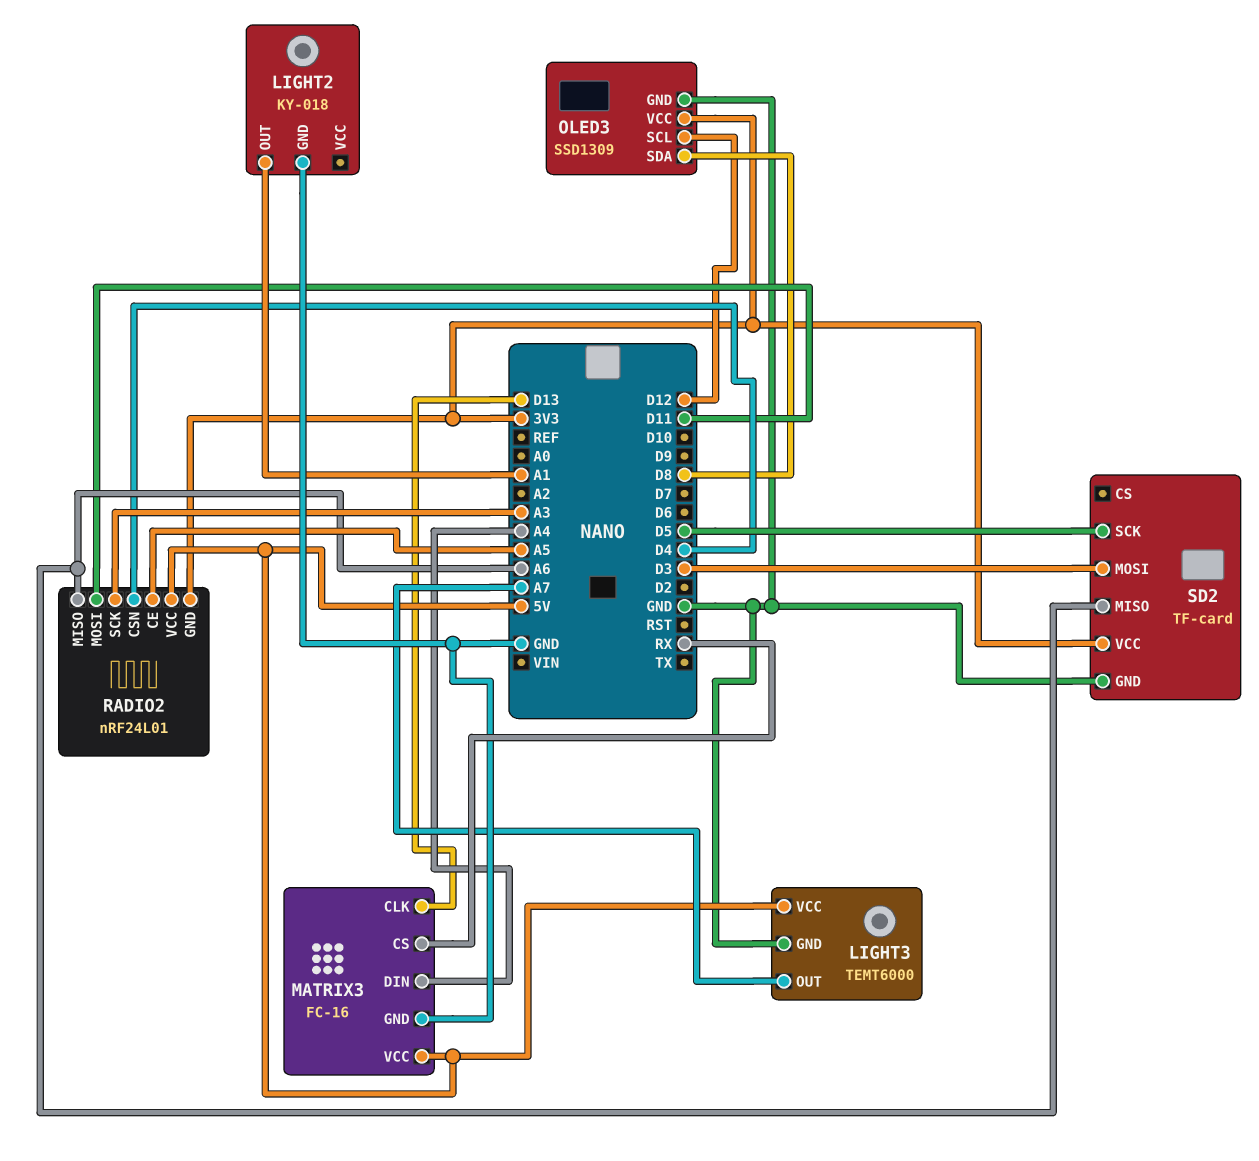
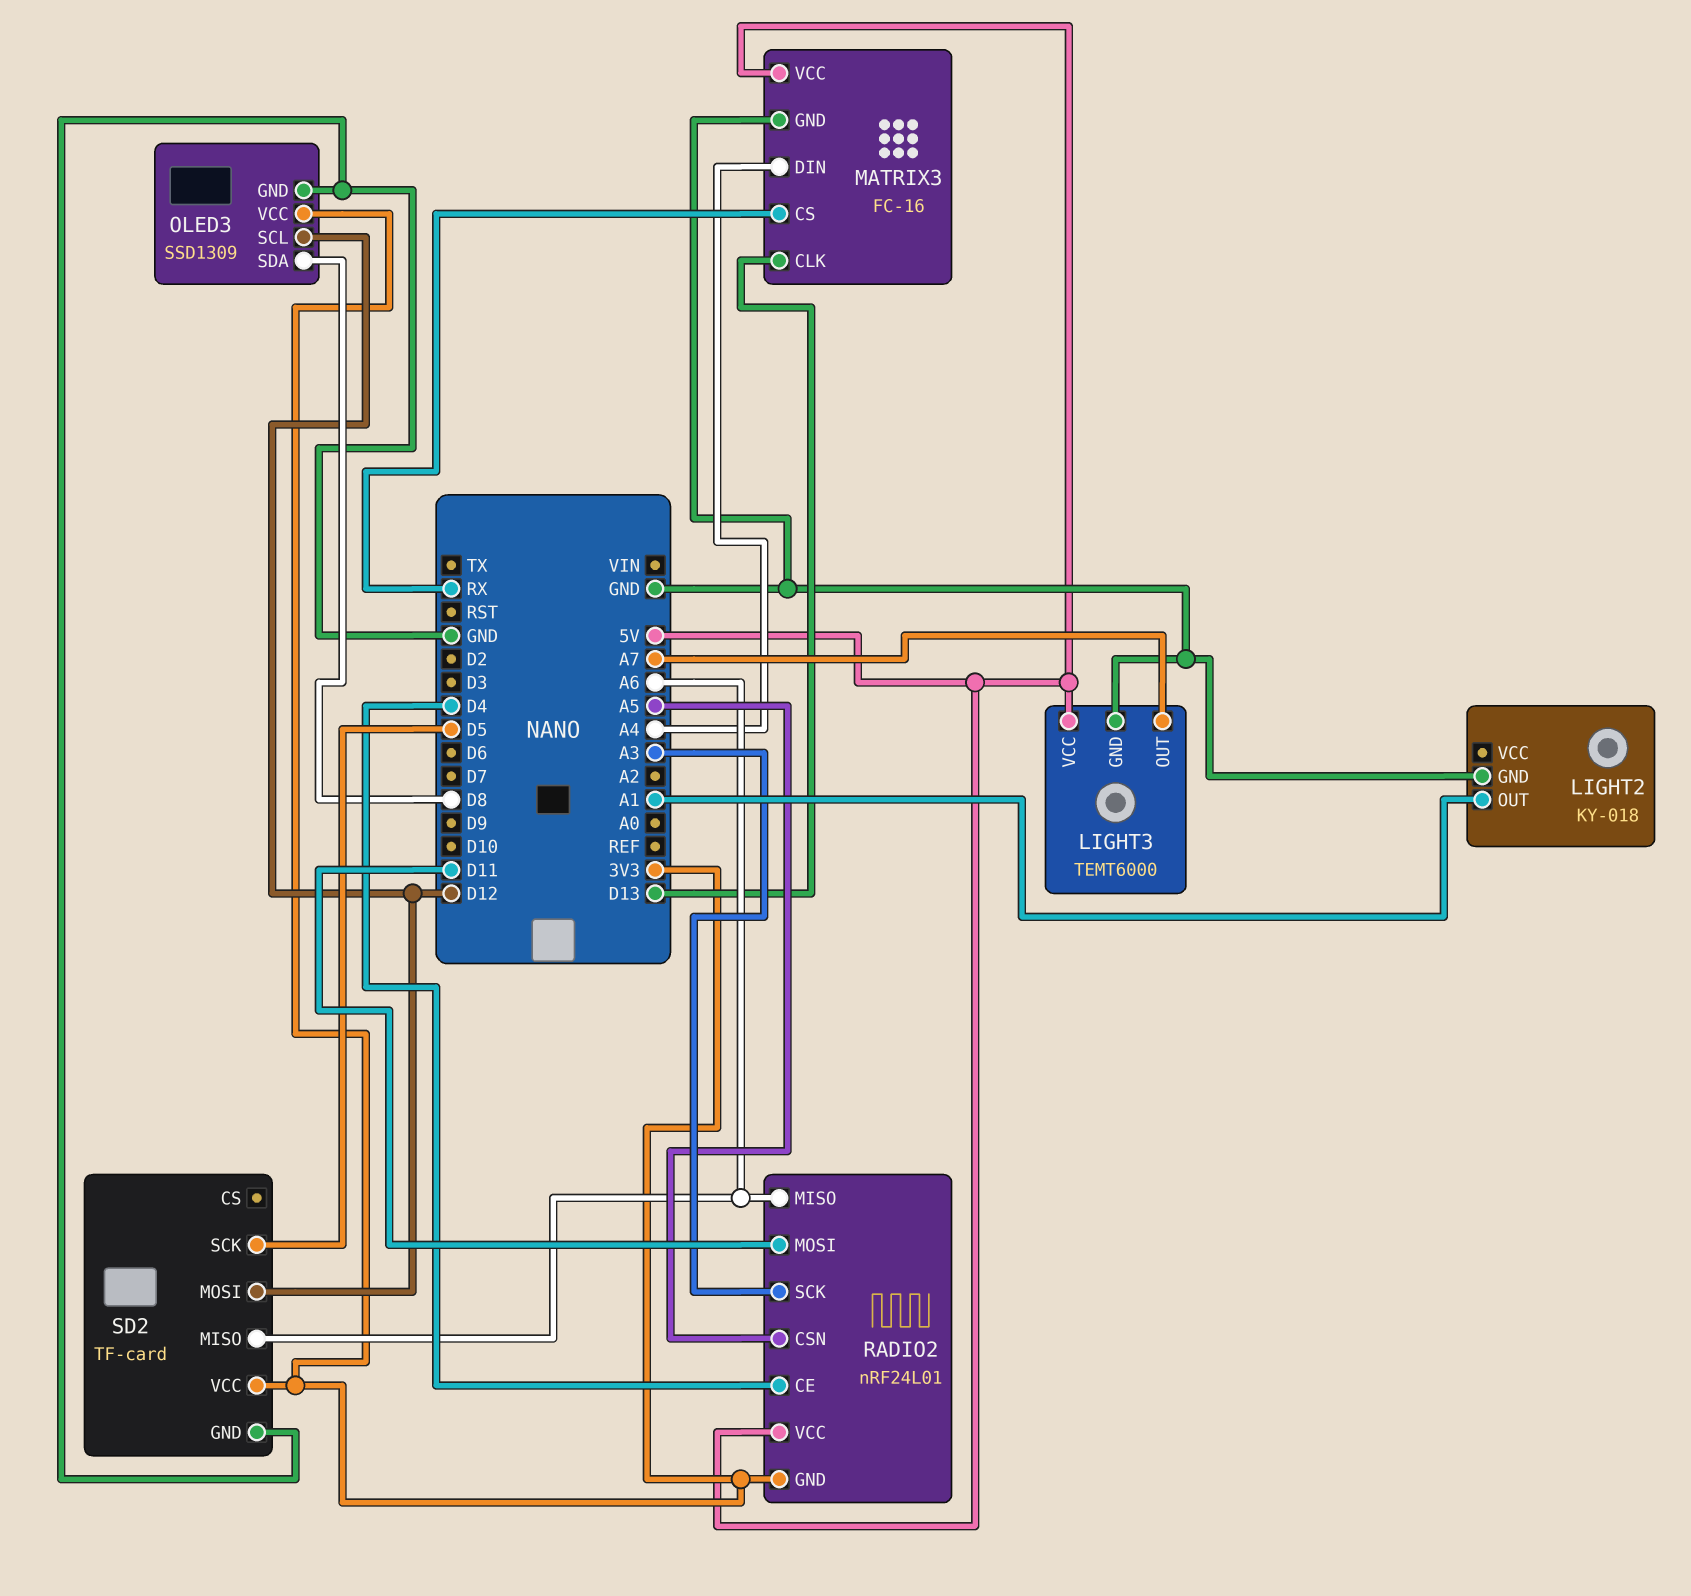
RADIO2 pin CE: A5 -> D4
RADIO2 pin CSN: D4 -> A5
SD2 pin MOSI: D3 -> D12

